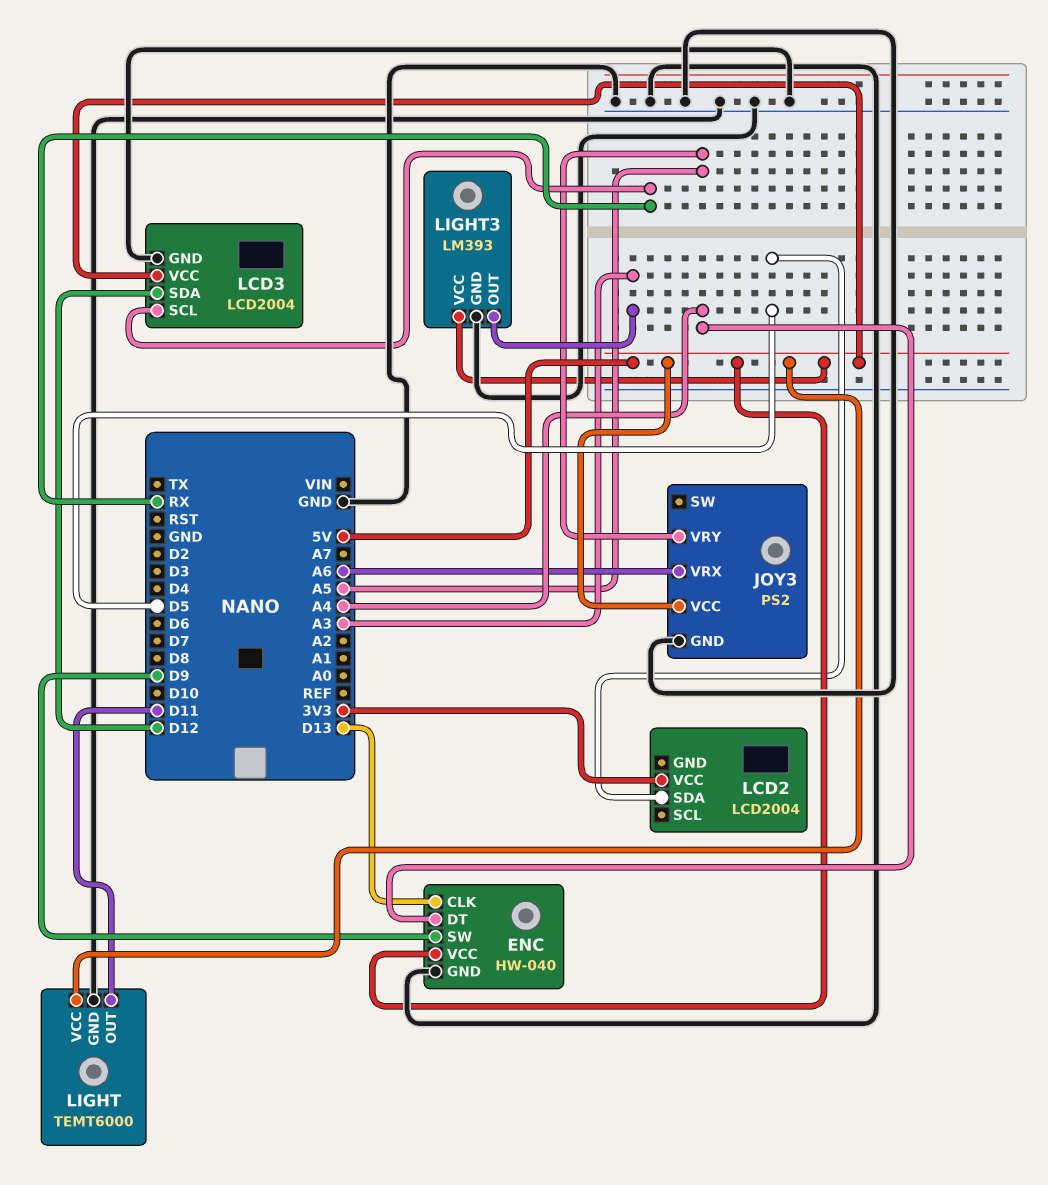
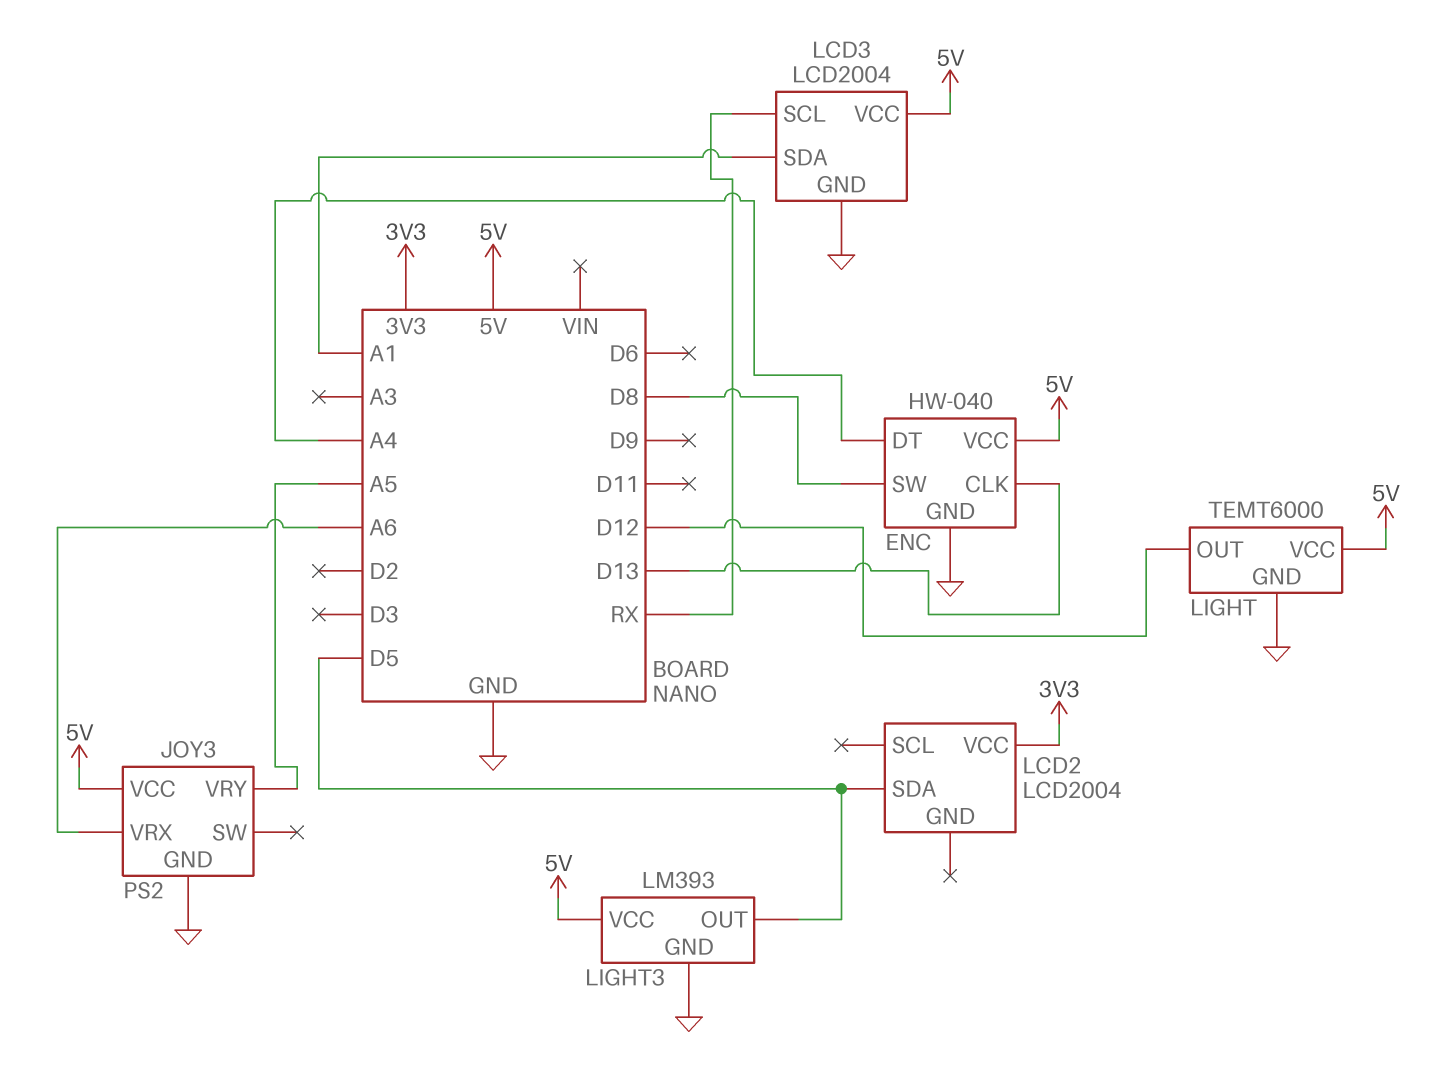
ENC pin SW: D9 -> D8
LCD3 pin SDA: D12 -> A1
LIGHT pin OUT: D11 -> D12
LIGHT3 pin OUT: A3 -> D5

